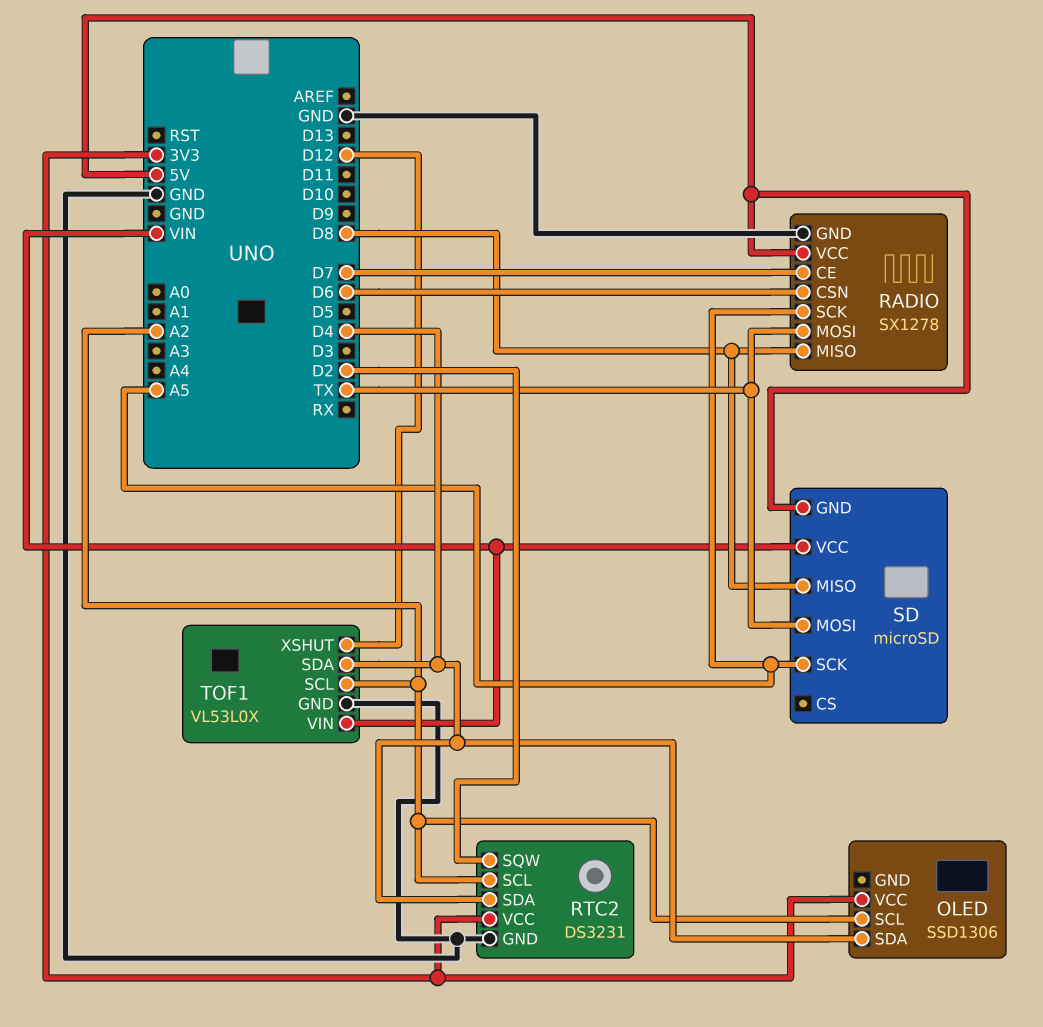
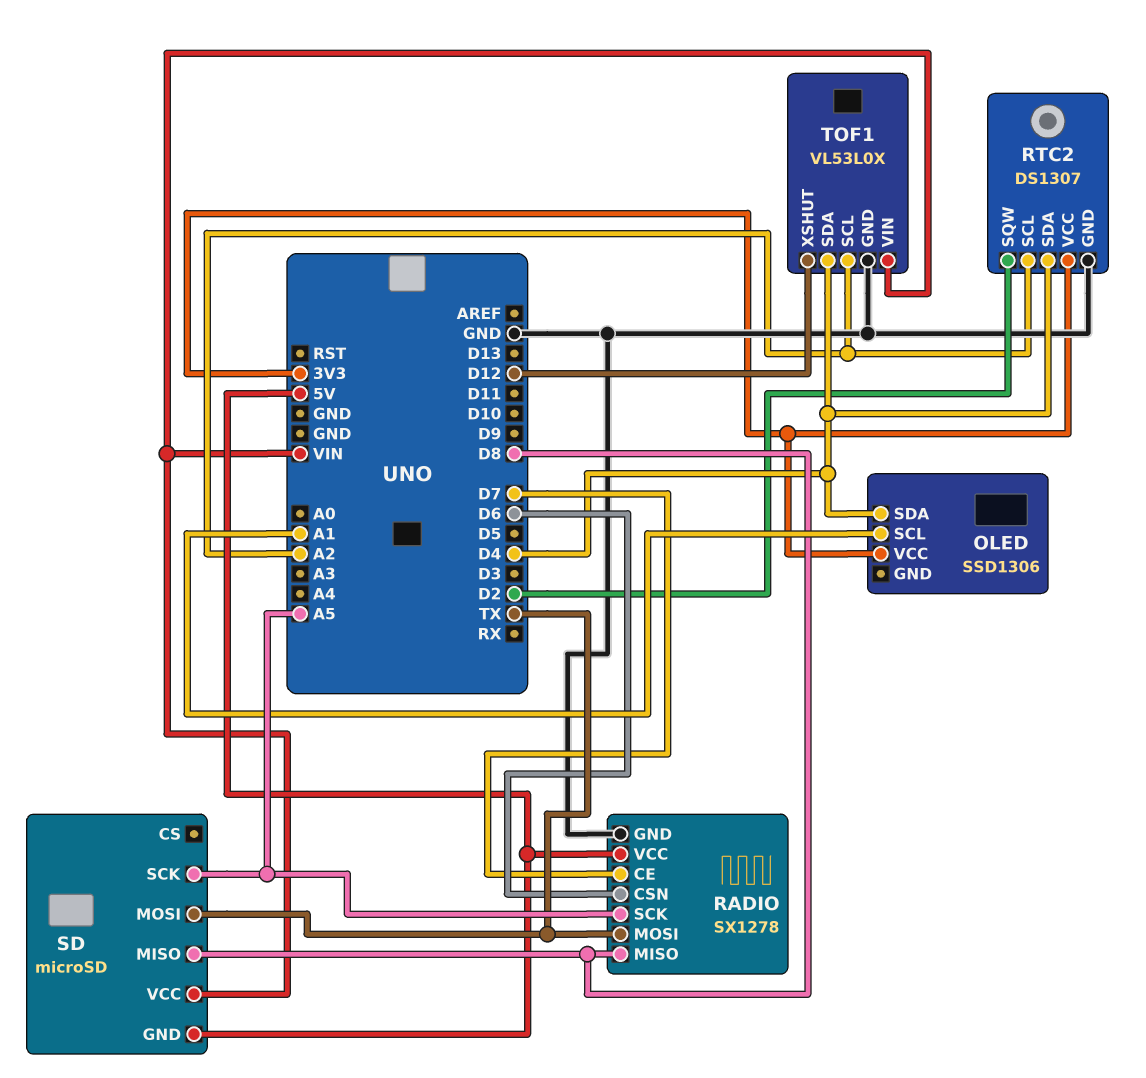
OLED pin SCL: A2 -> A1
RTC2: DS3231 -> DS1307

